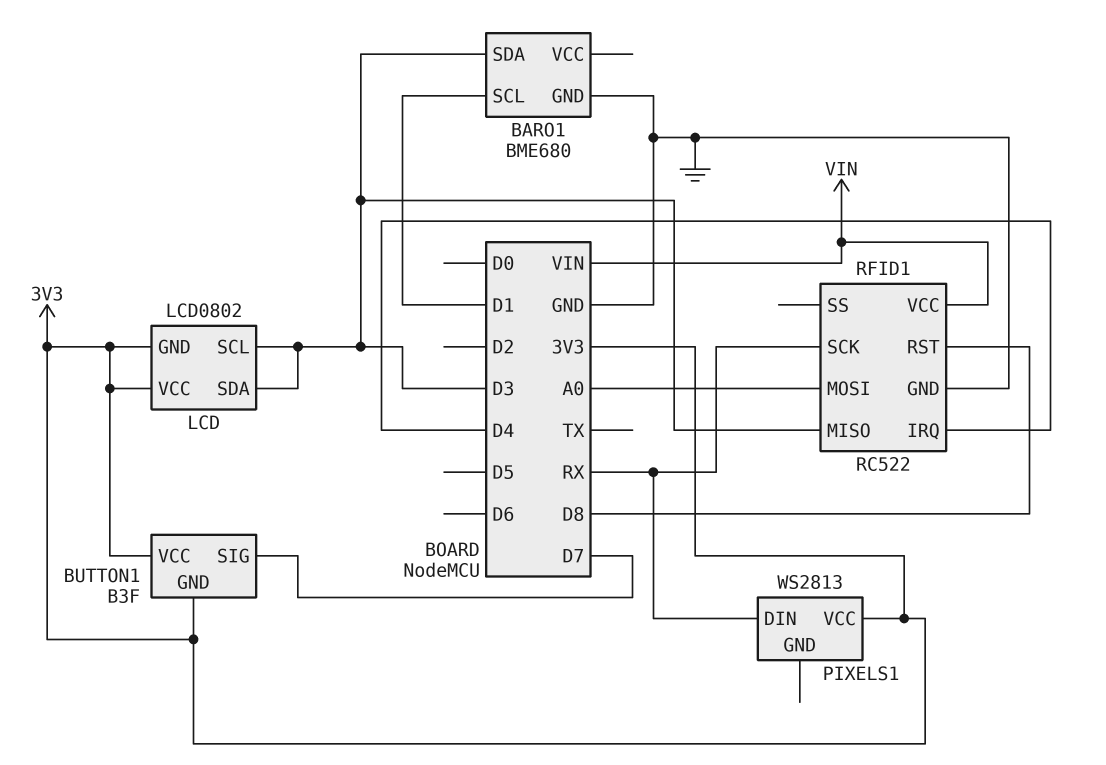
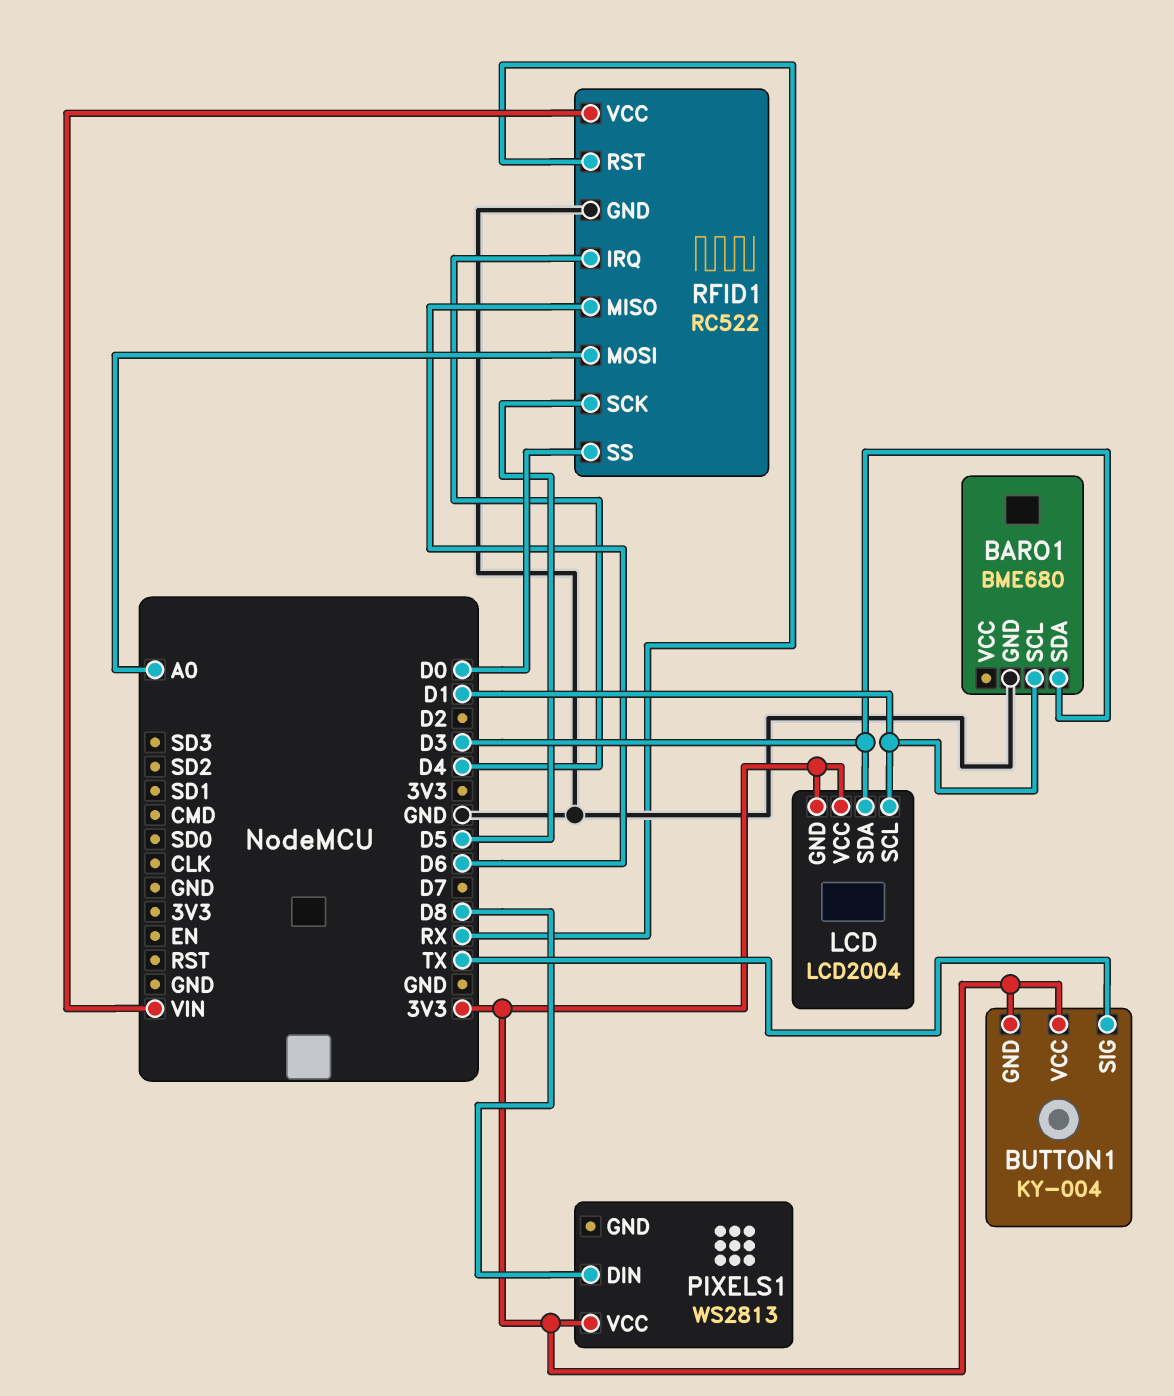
BUTTON1: B3F -> KY-004
BUTTON1 pin SIG: D7 -> TX
LCD: LCD0802 -> LCD2004
LCD pin SCL: D3 -> D1
PIXELS1 pin DIN: RX -> D8
RFID1 pin MISO: D3 -> D6
RFID1 pin RST: D8 -> RX
RFID1 pin SCK: RX -> D5
RFID1 pin SS: none -> D0

